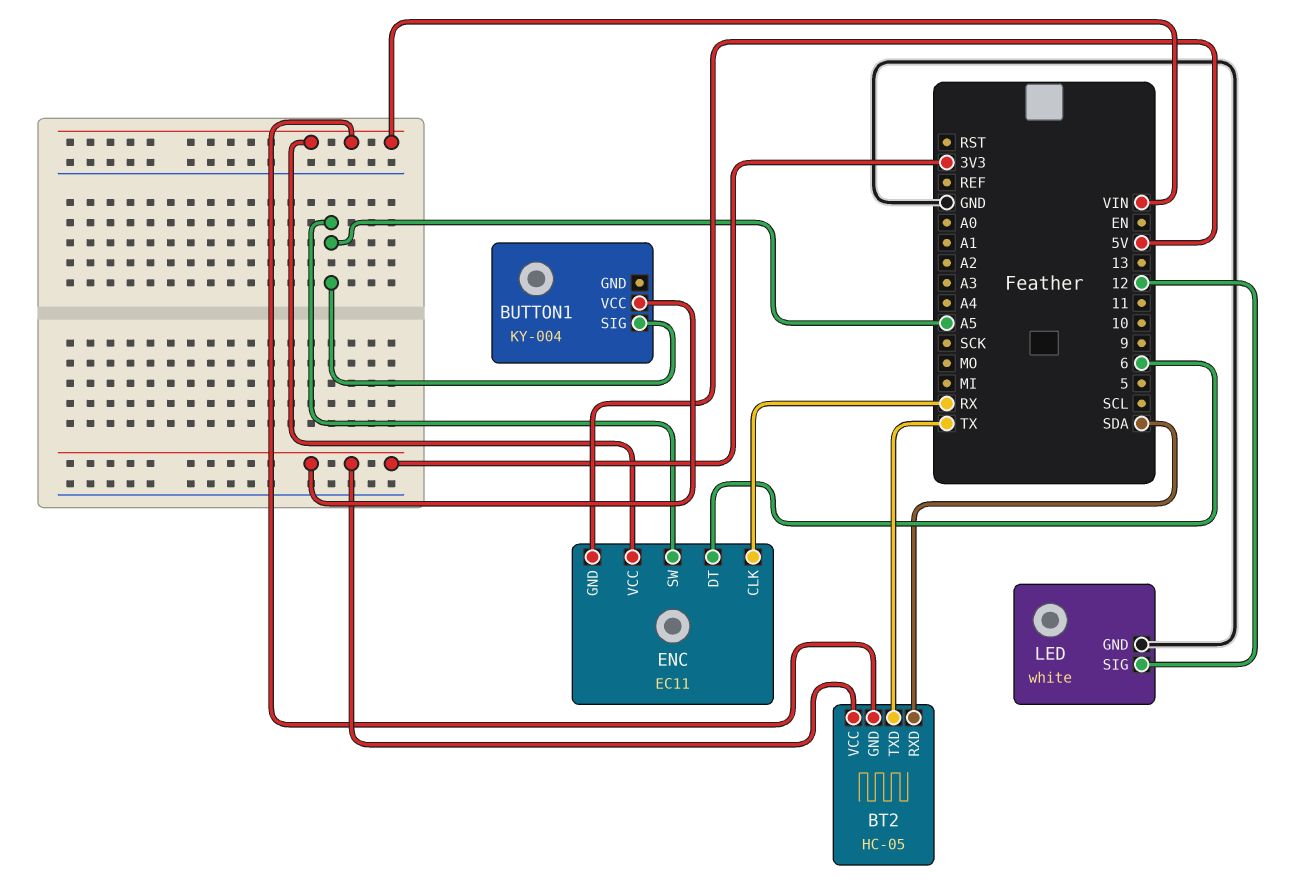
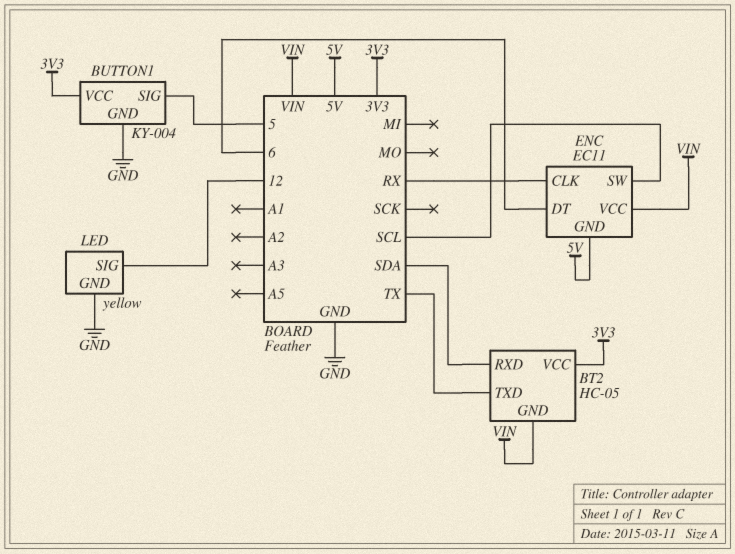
BUTTON1 pin GND: none -> GND
BUTTON1 pin SIG: A5 -> 5
ENC pin SW: A5 -> SCL
LED: white -> yellow

